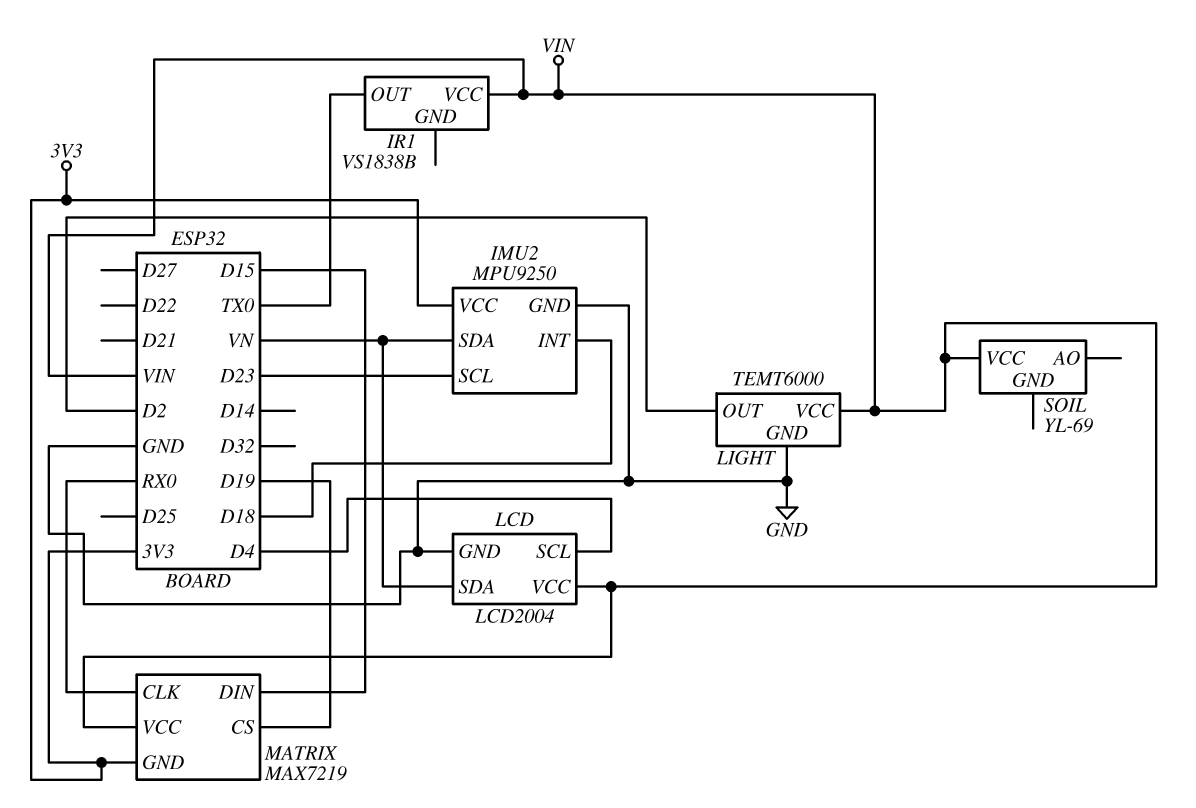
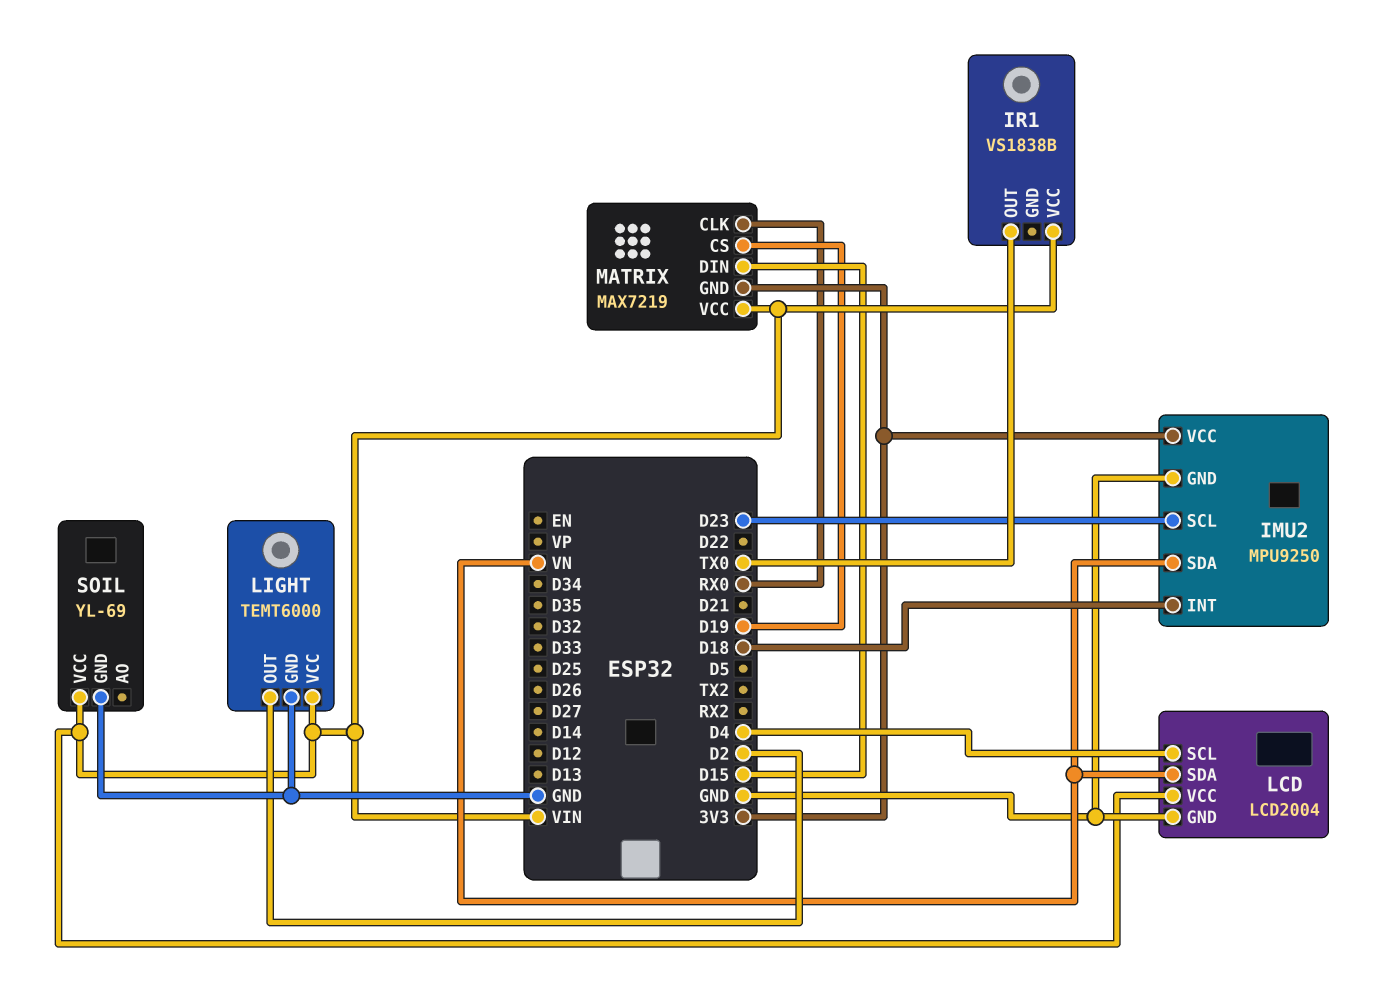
SOIL pin GND: none -> GND

